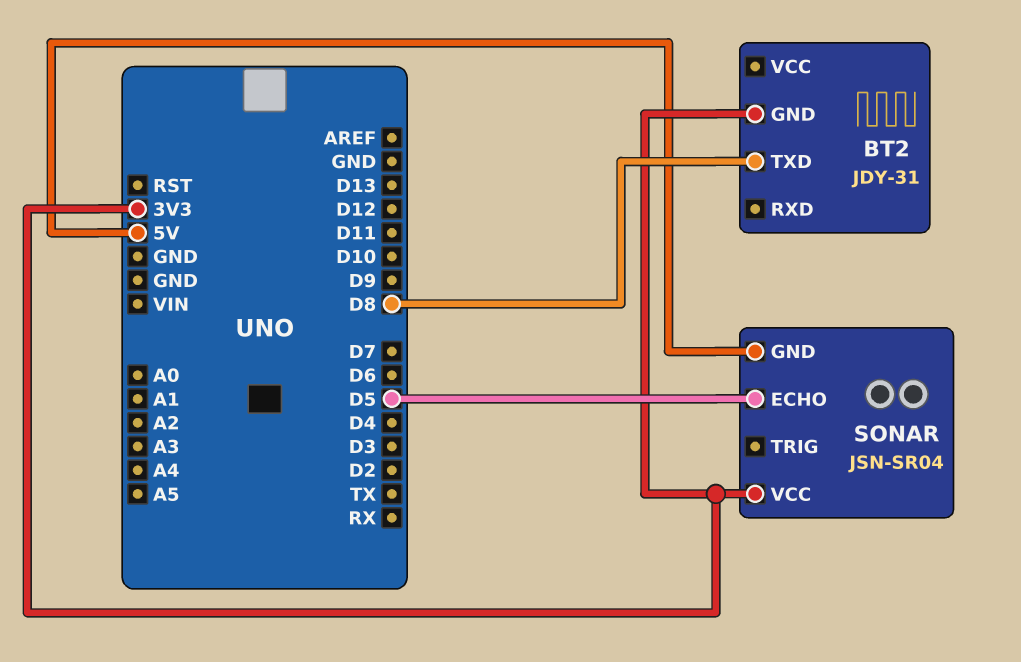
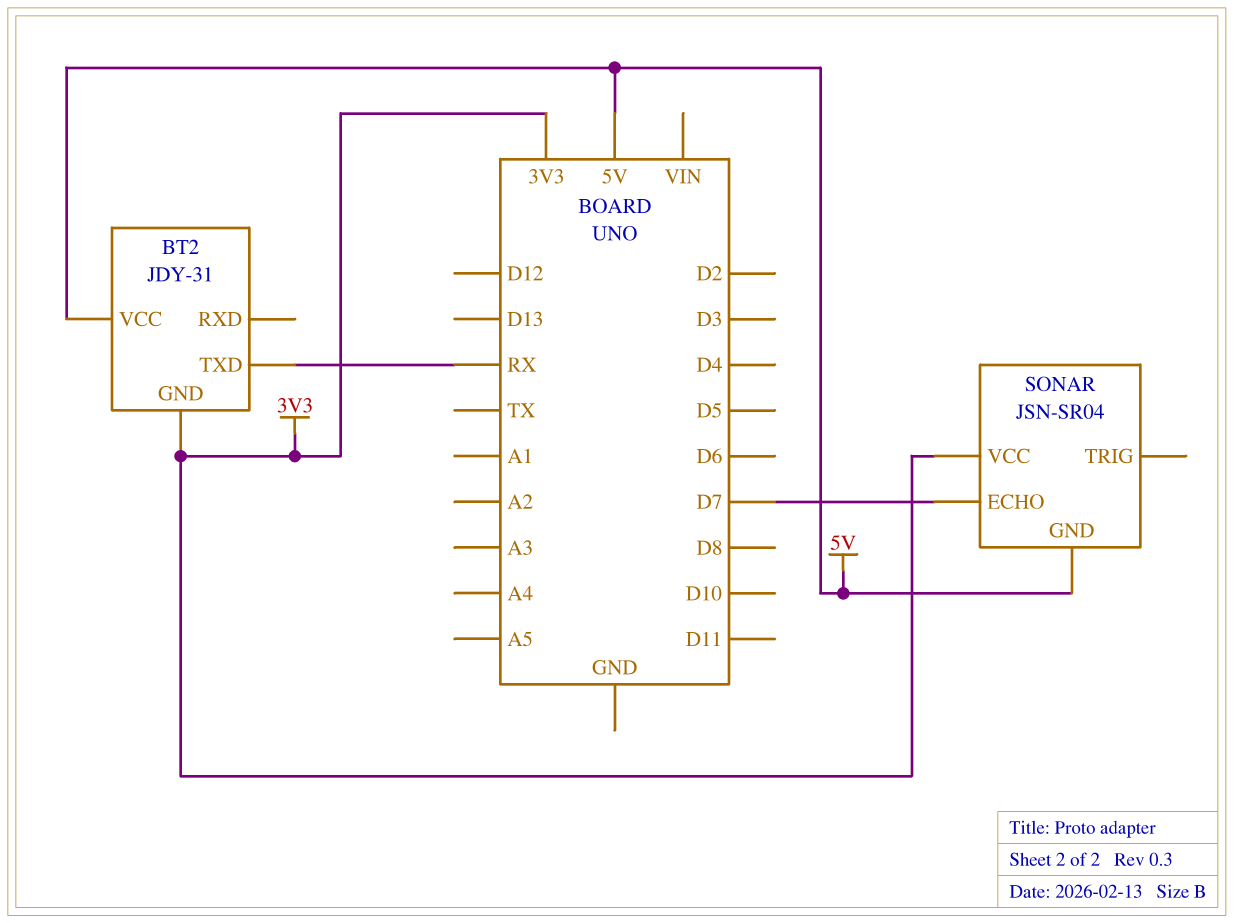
BT2 pin TXD: D8 -> RX
BT2 pin VCC: none -> 5V
SONAR pin ECHO: D5 -> D7

